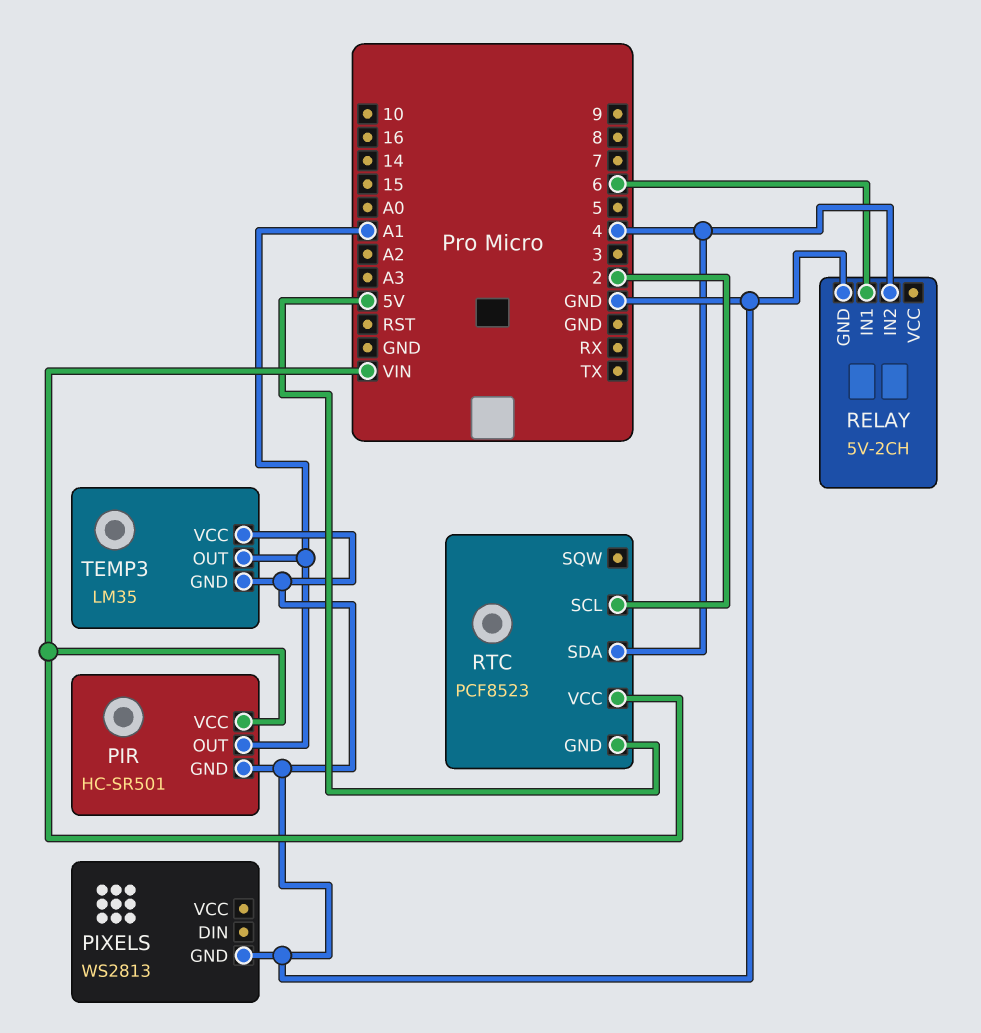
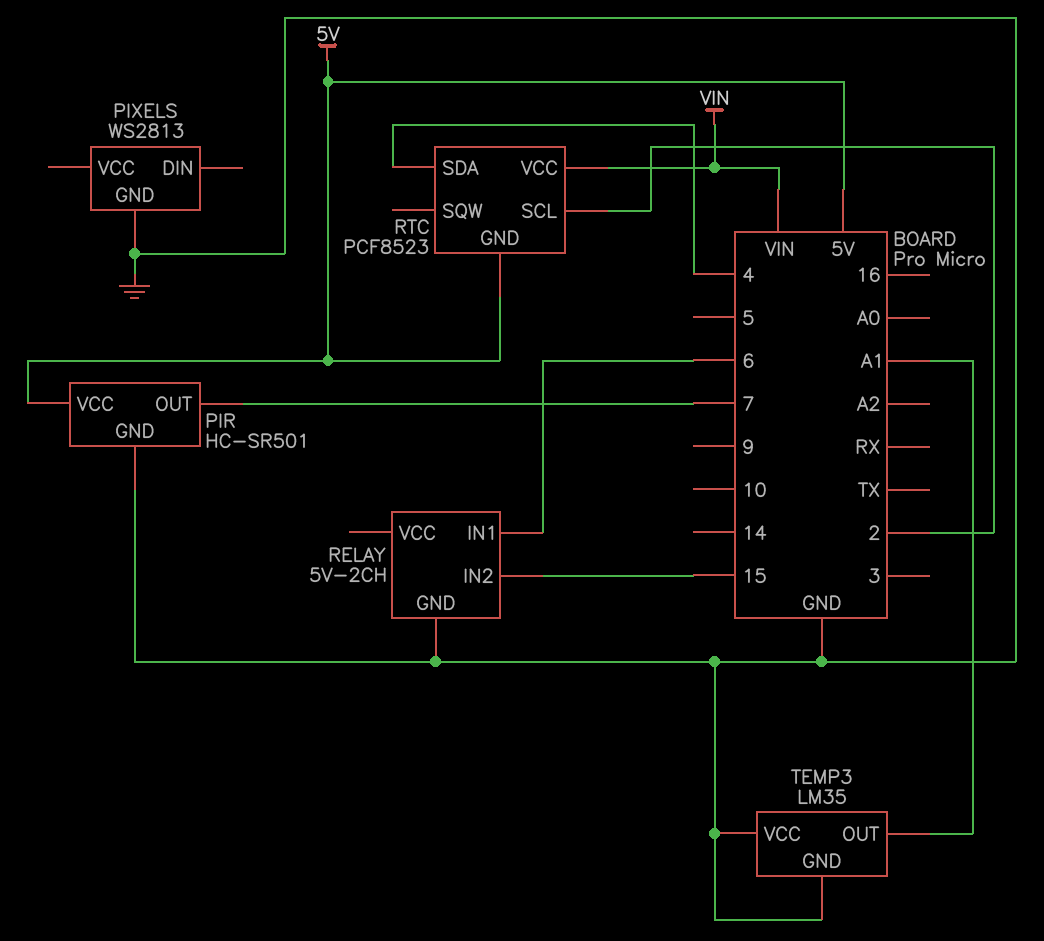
PIR pin OUT: A1 -> 7
PIR pin VCC: VIN -> 5V
RELAY pin IN2: 4 -> 15

